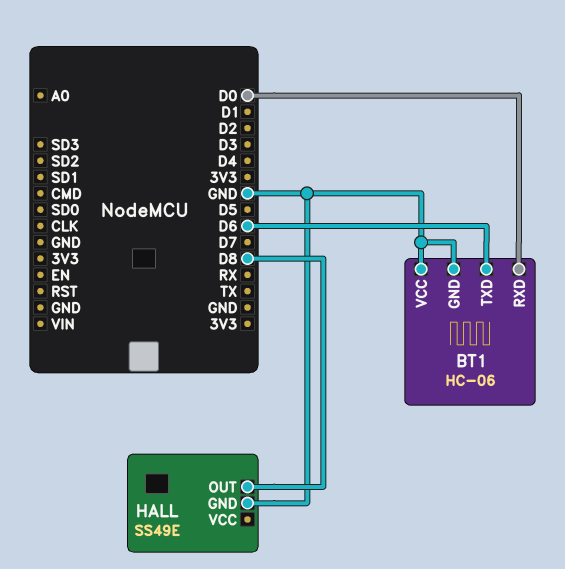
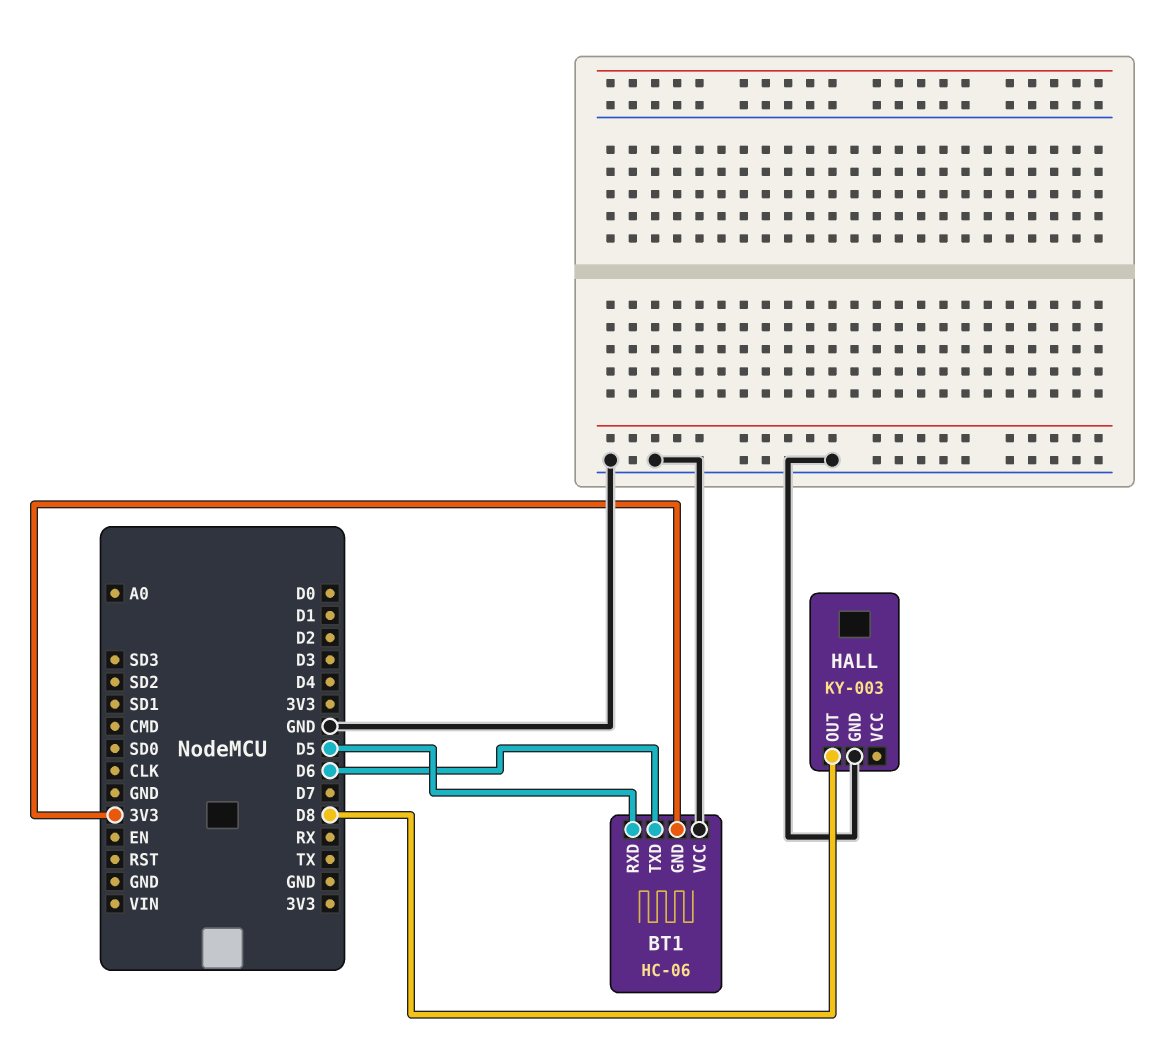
BT1 pin GND: GND -> 3V3
BT1 pin RXD: D0 -> D5
HALL: SS49E -> KY-003

